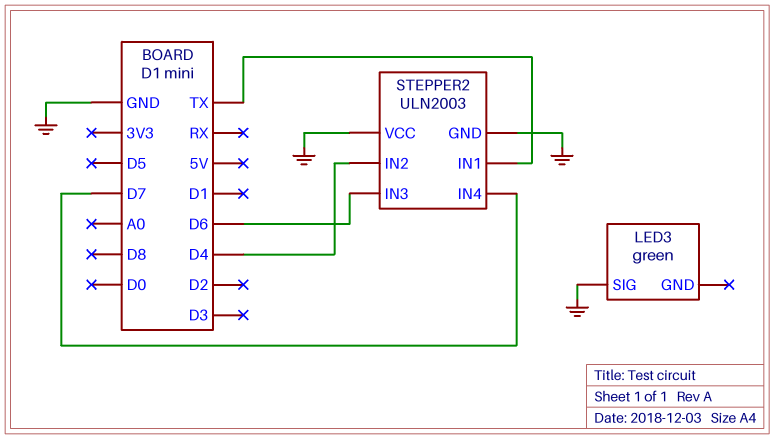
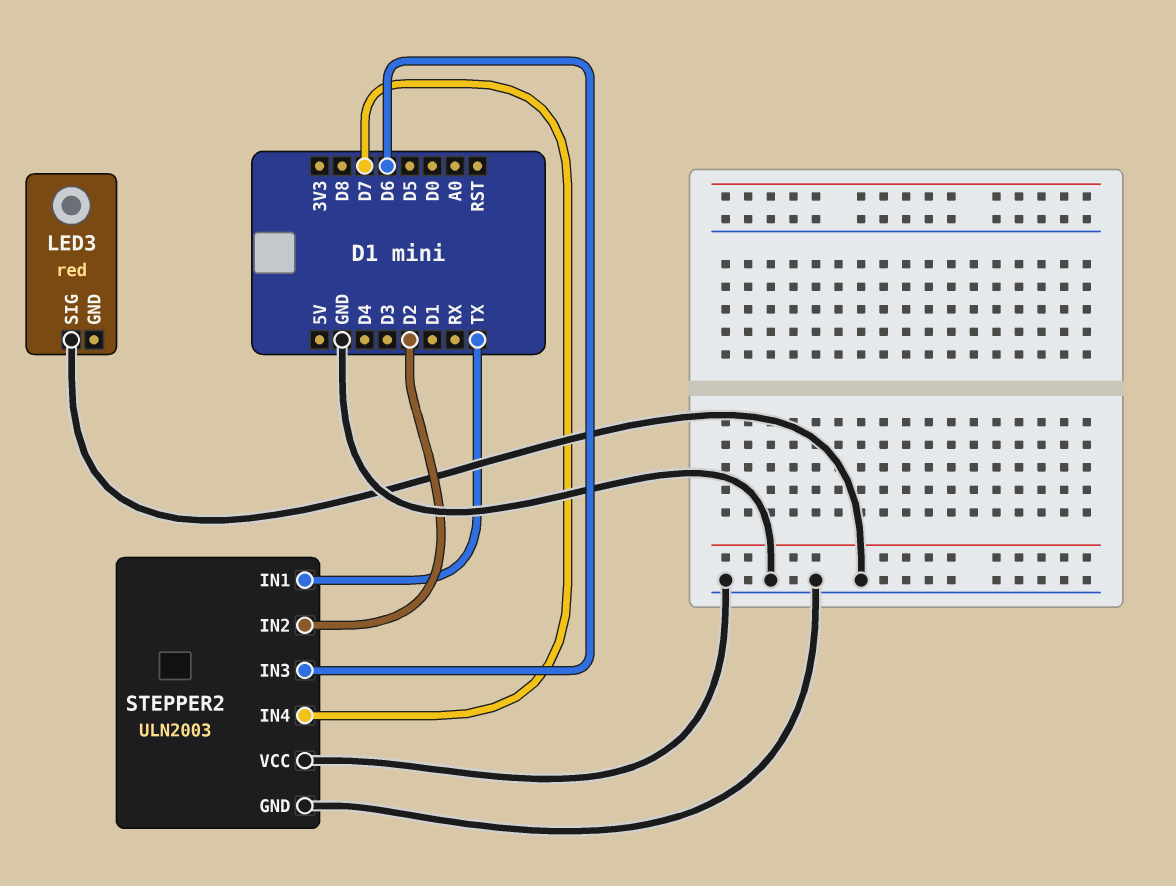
LED3: green -> red
STEPPER2 pin IN2: D4 -> D2

